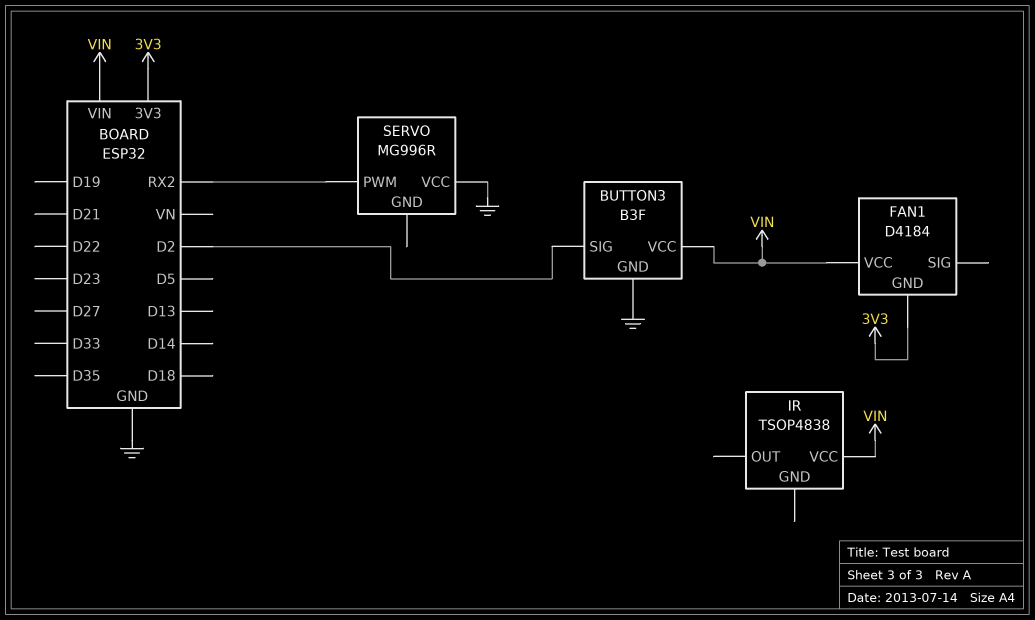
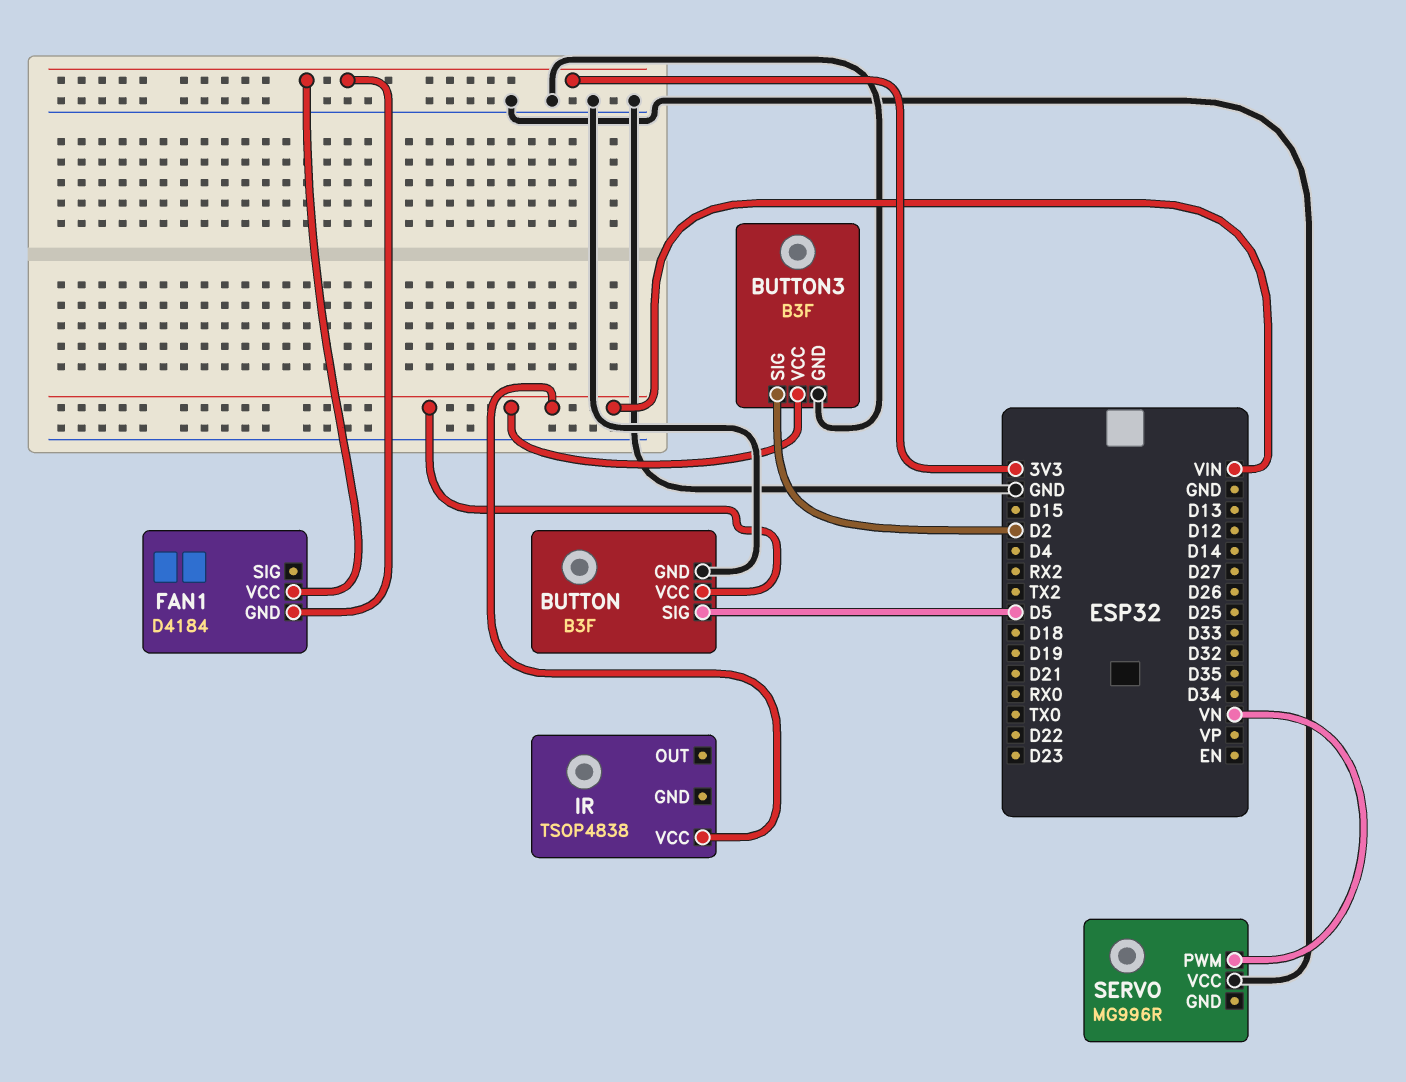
BUTTON: none -> B3F
BUTTON pin GND: none -> GND
BUTTON pin SIG: none -> D5
BUTTON pin VCC: none -> VIN
FAN1 pin VCC: VIN -> 3V3
SERVO pin PWM: RX2 -> VN

